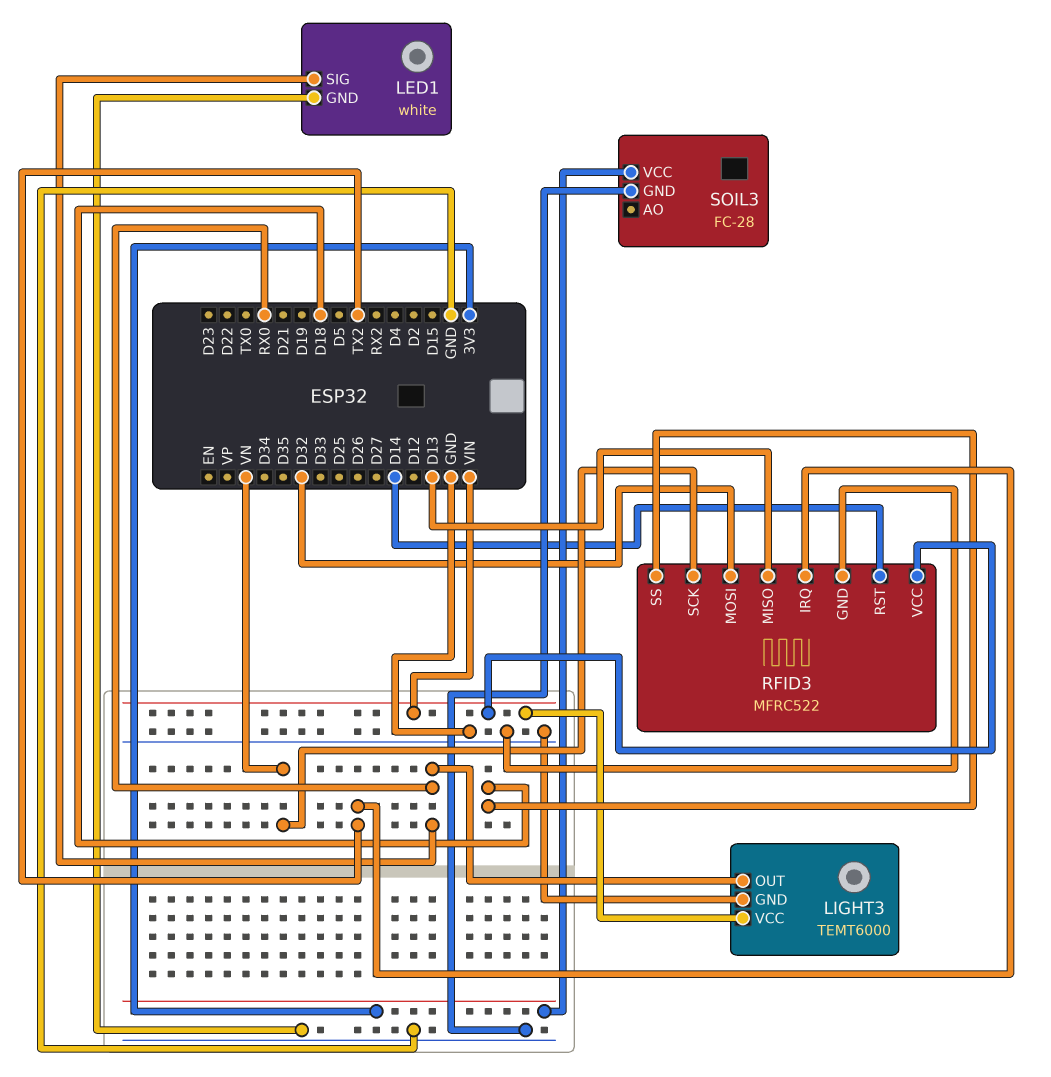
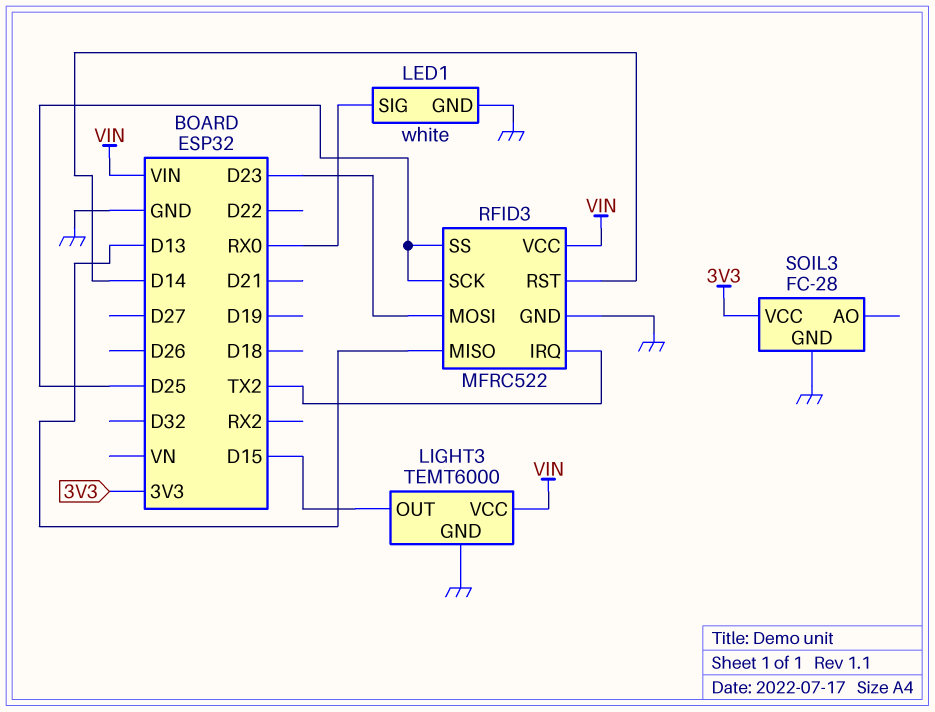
LIGHT3 pin OUT: RX0 -> D15
RFID3 pin MOSI: D32 -> D23
RFID3 pin SCK: VN -> D25
RFID3 pin SS: D18 -> D25

